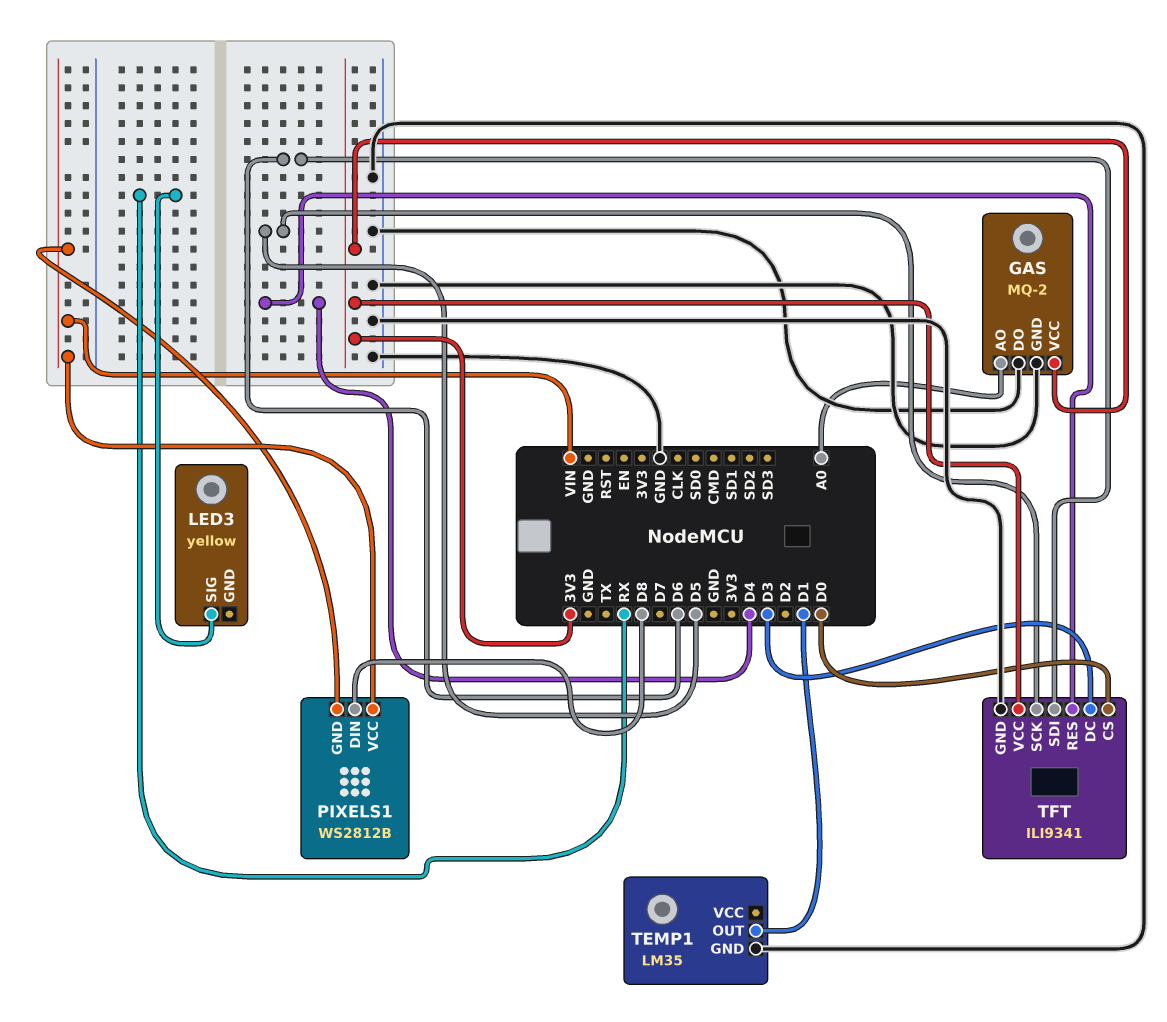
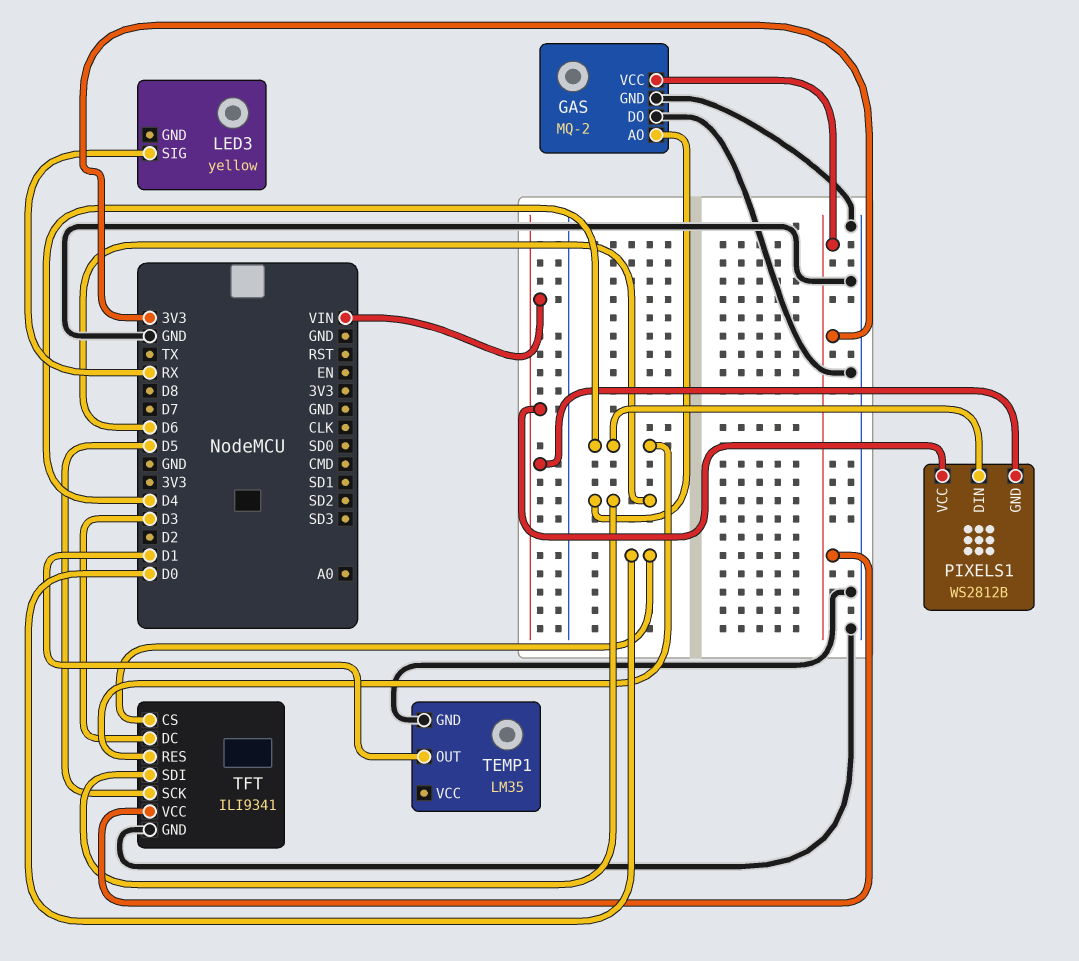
GAS pin AO: A0 -> D6
PIXELS1 pin DIN: D8 -> D4

